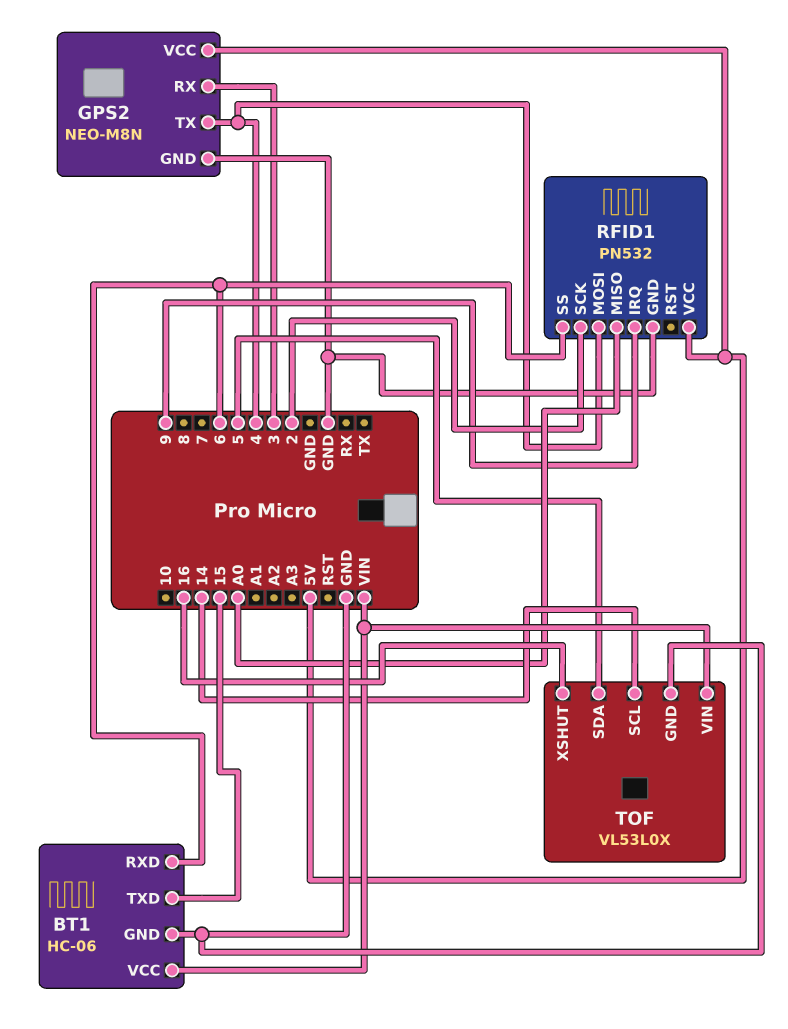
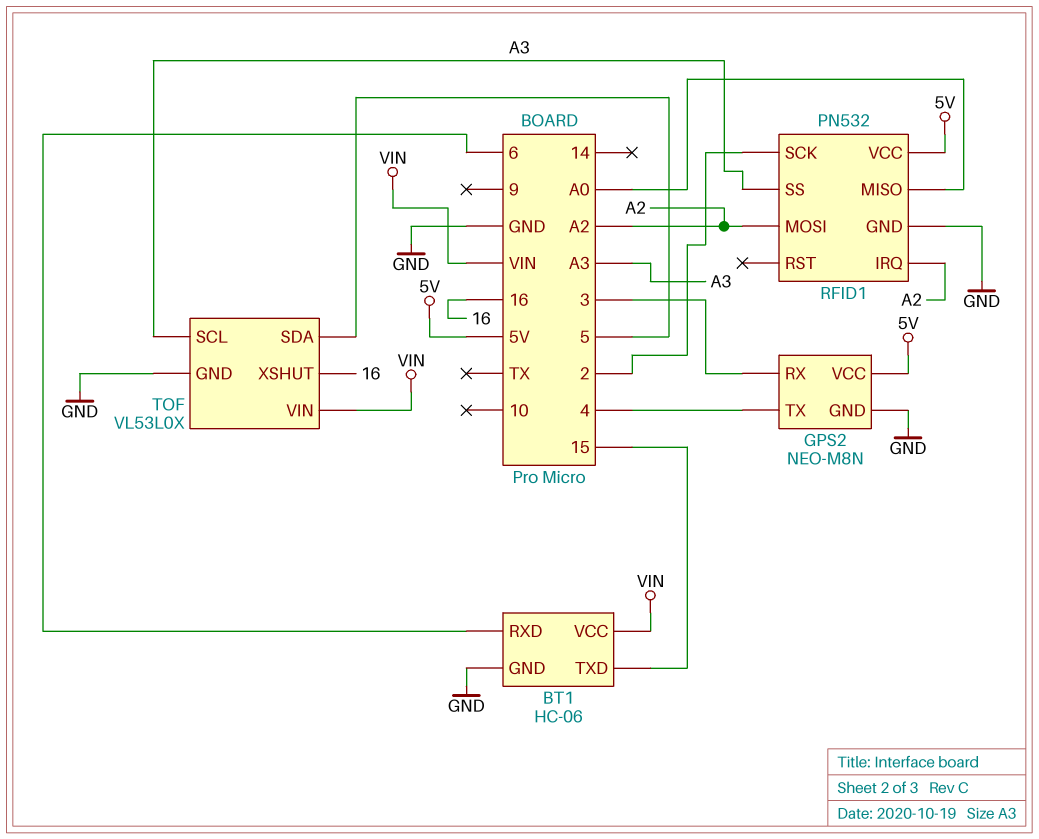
RFID1 pin IRQ: 9 -> A2
RFID1 pin MOSI: 4 -> A2
RFID1 pin SS: 6 -> A3
TOF pin SCL: 14 -> A3

